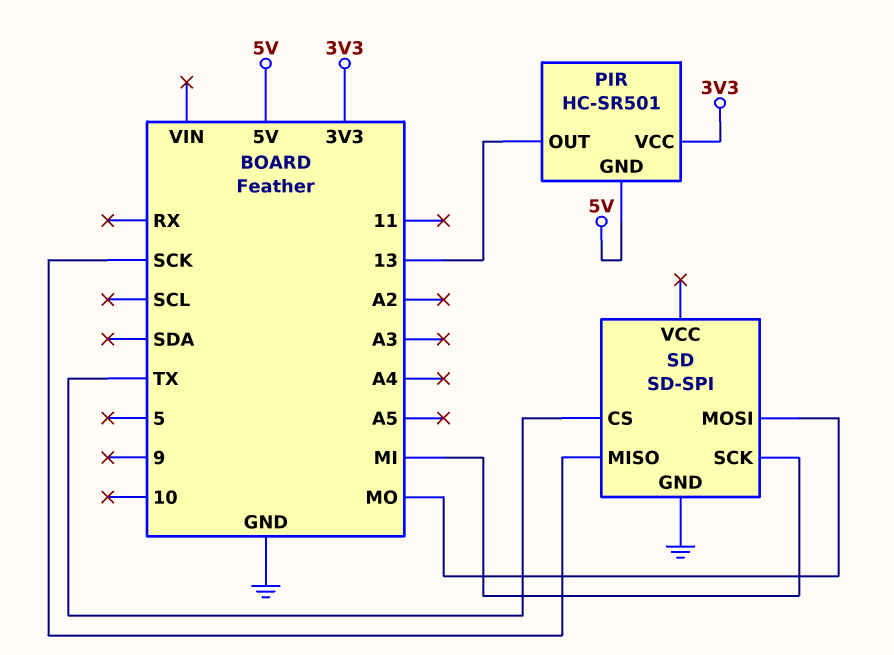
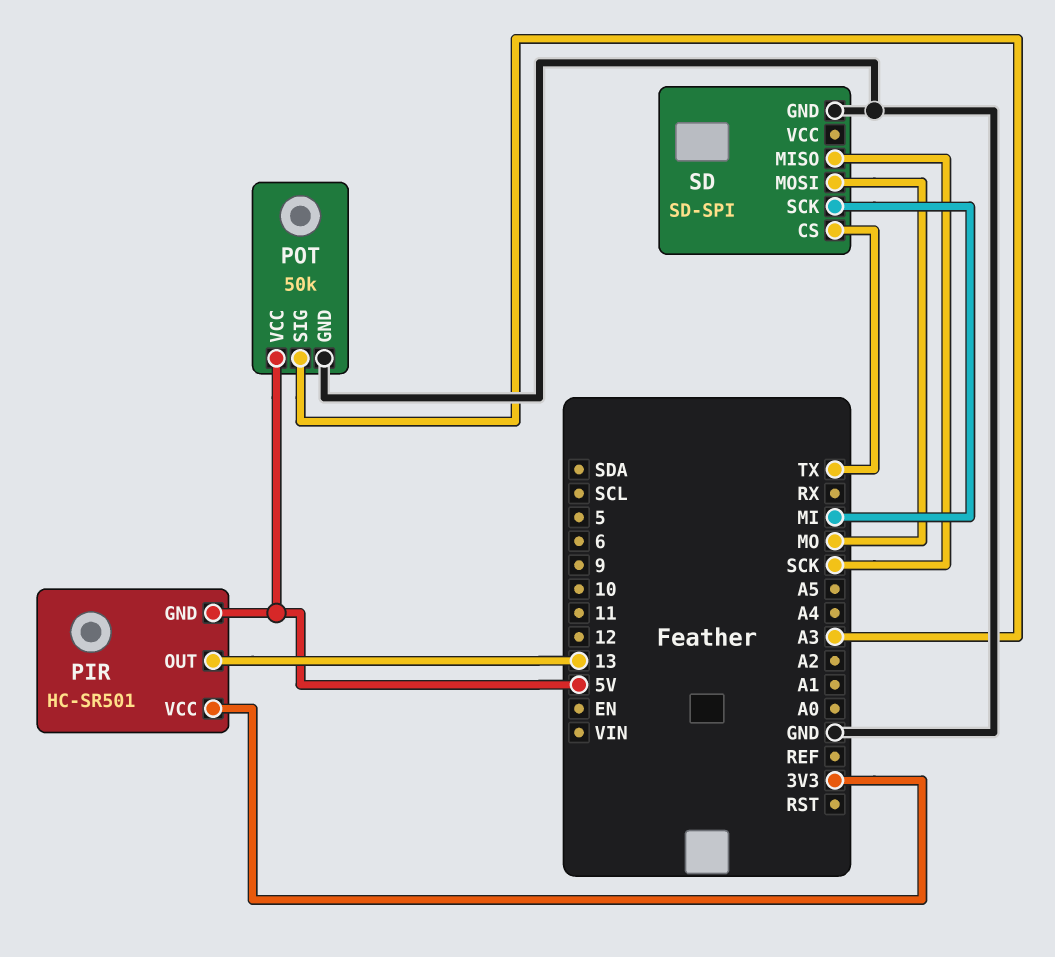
POT: none -> 50k
POT pin GND: none -> GND
POT pin SIG: none -> A3
POT pin VCC: none -> 5V

